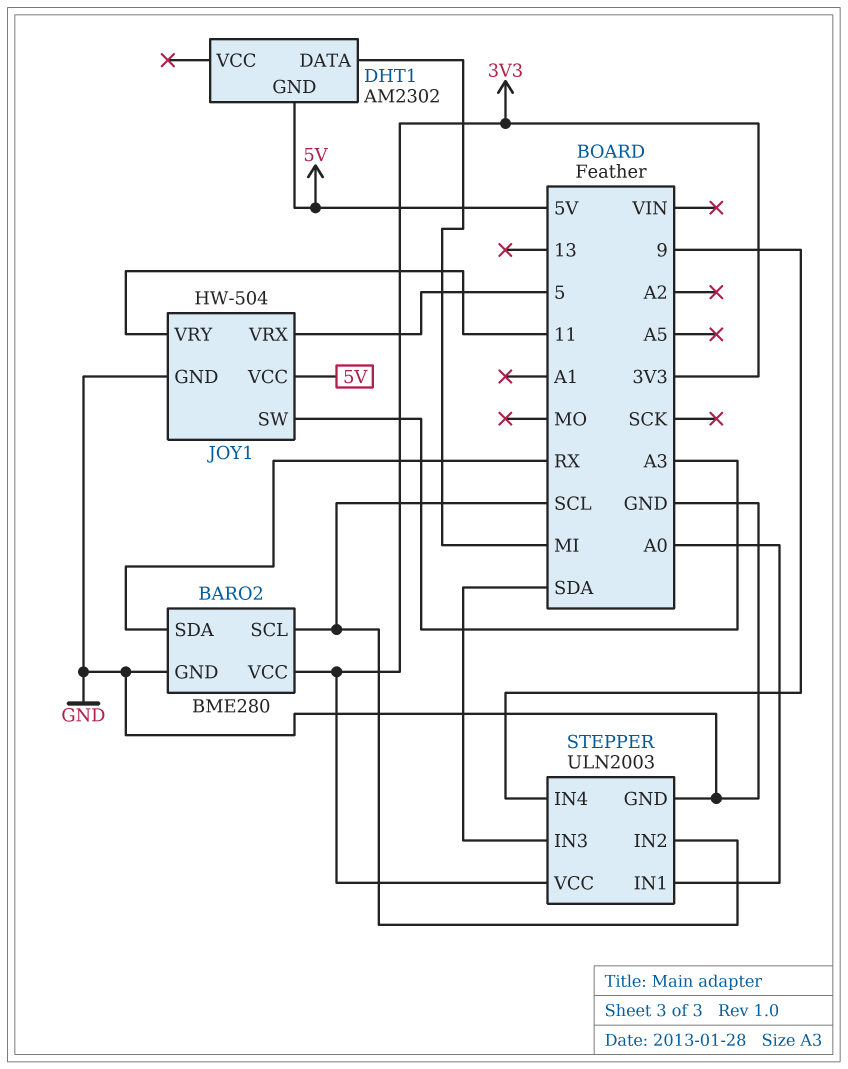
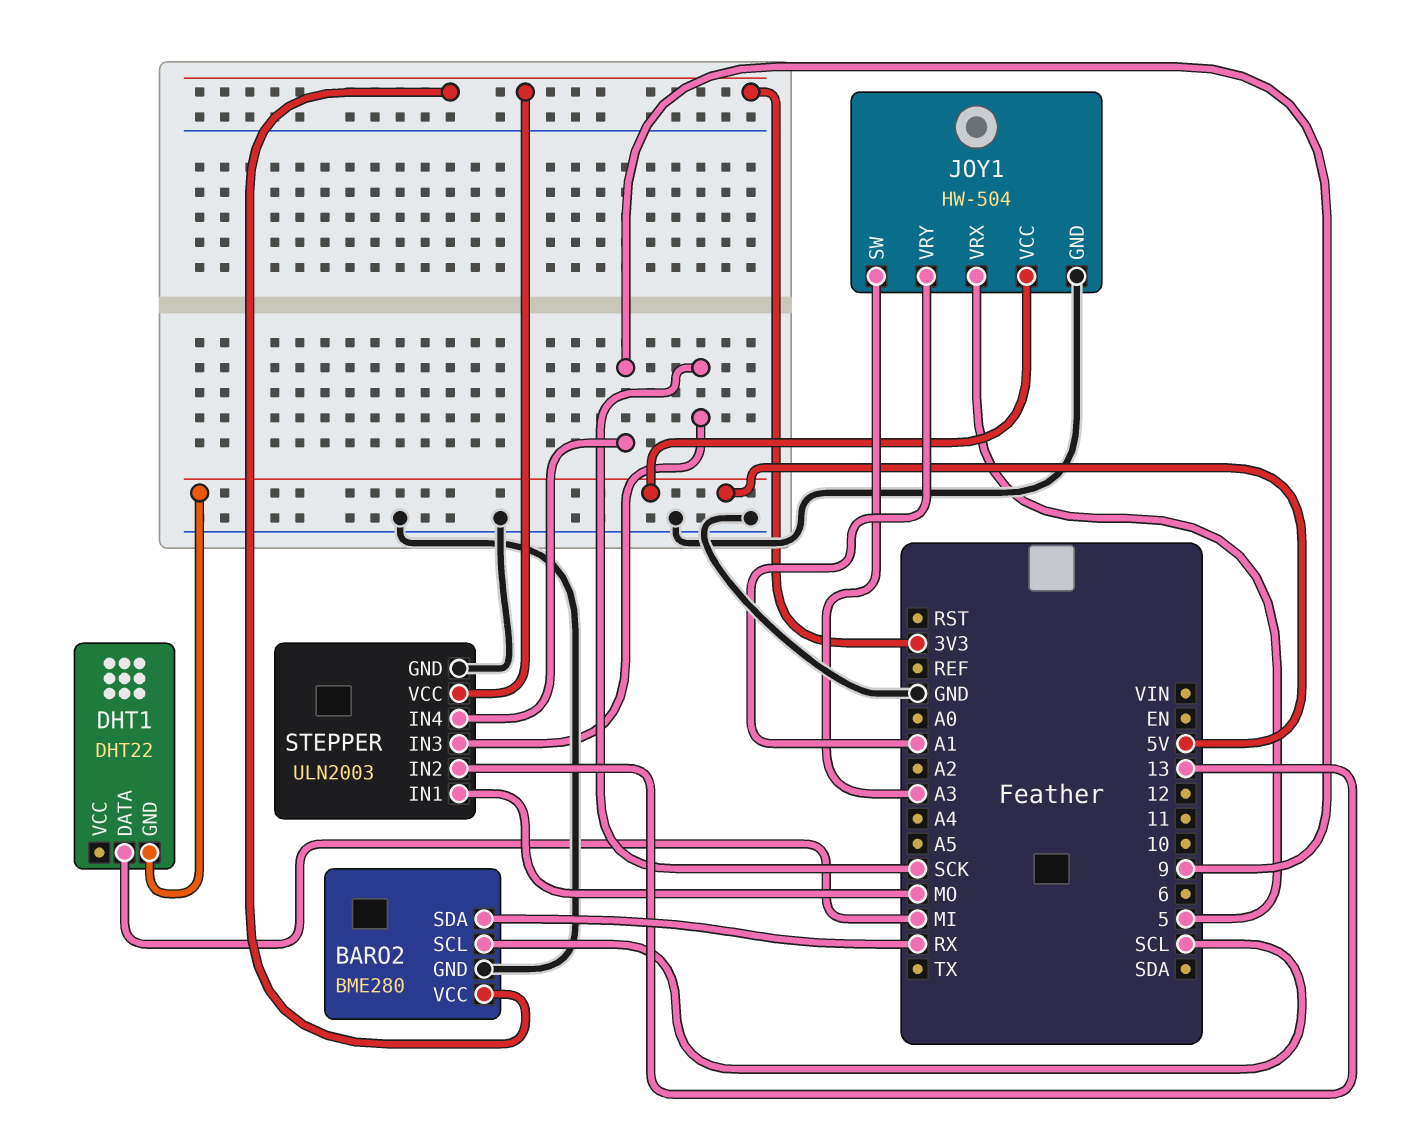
DHT1: AM2302 -> DHT22
JOY1 pin VRY: 11 -> A1
STEPPER pin IN1: A0 -> MO
STEPPER pin IN2: SCL -> 13
STEPPER pin IN3: SDA -> SCK

